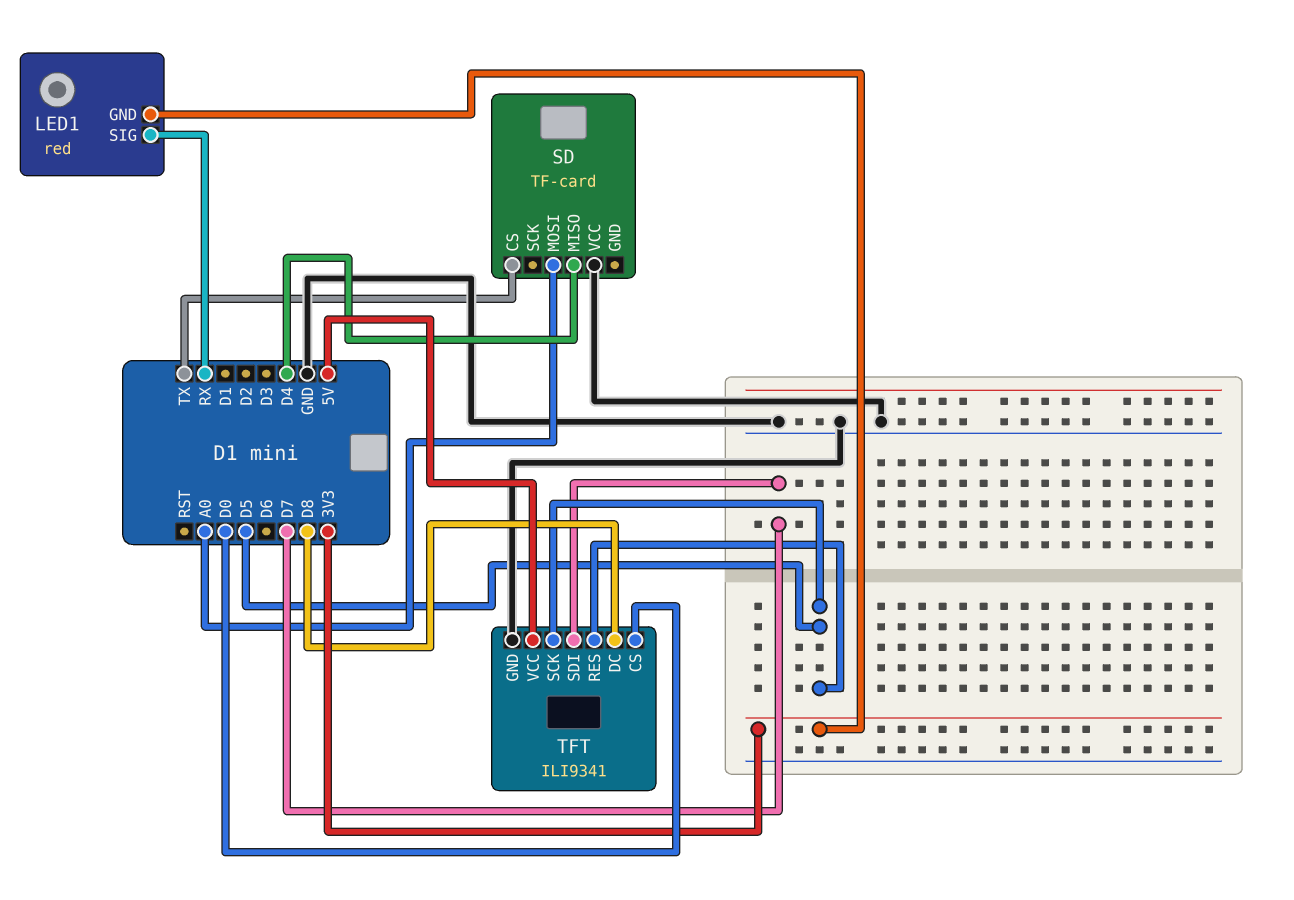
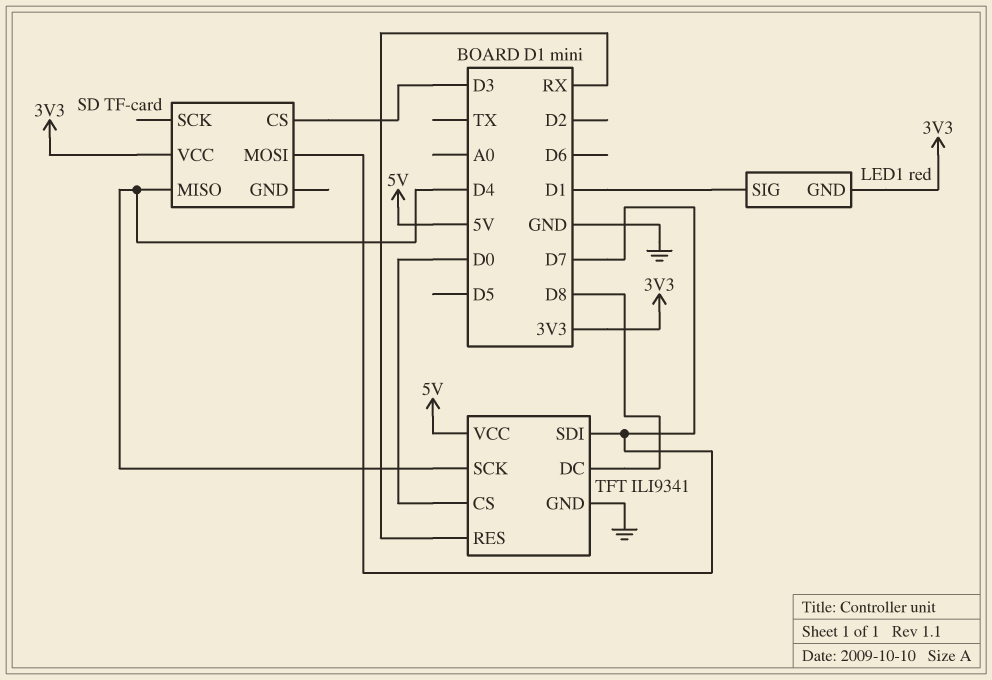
LED1 pin SIG: RX -> D1
SD pin CS: TX -> D3
SD pin MOSI: A0 -> D7
SD pin VCC: GND -> 3V3
TFT pin RES: D5 -> RX
TFT pin SCK: D5 -> D4

